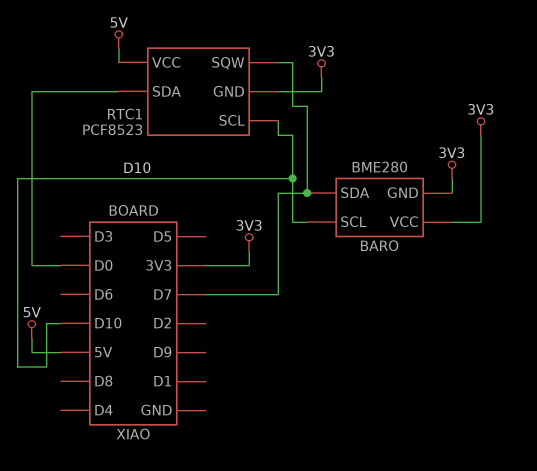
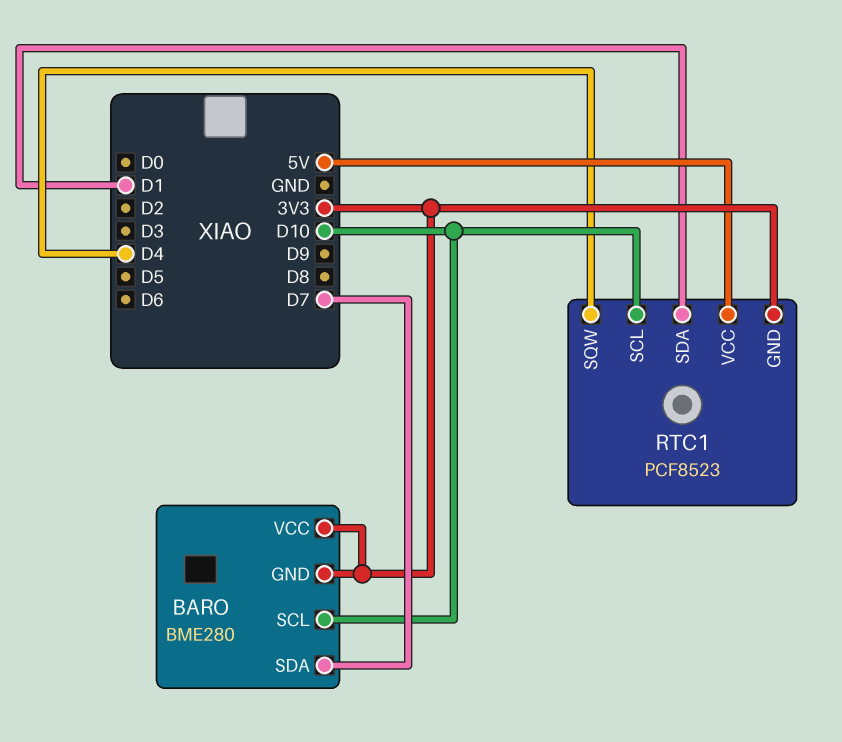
RTC1 pin SDA: D0 -> D1
RTC1 pin SQW: D7 -> D4

